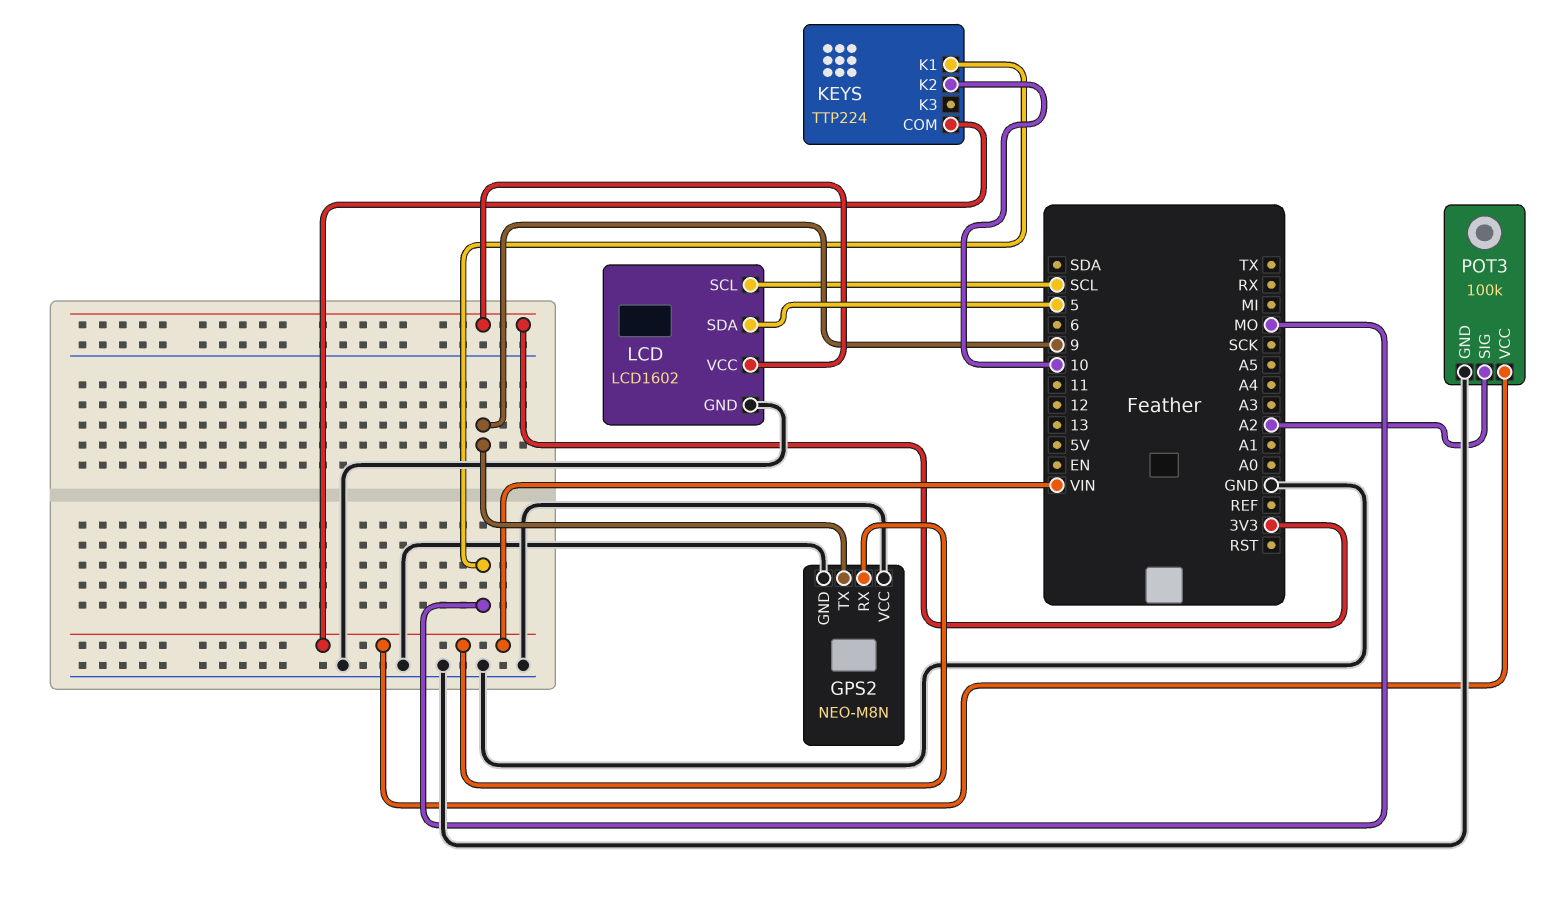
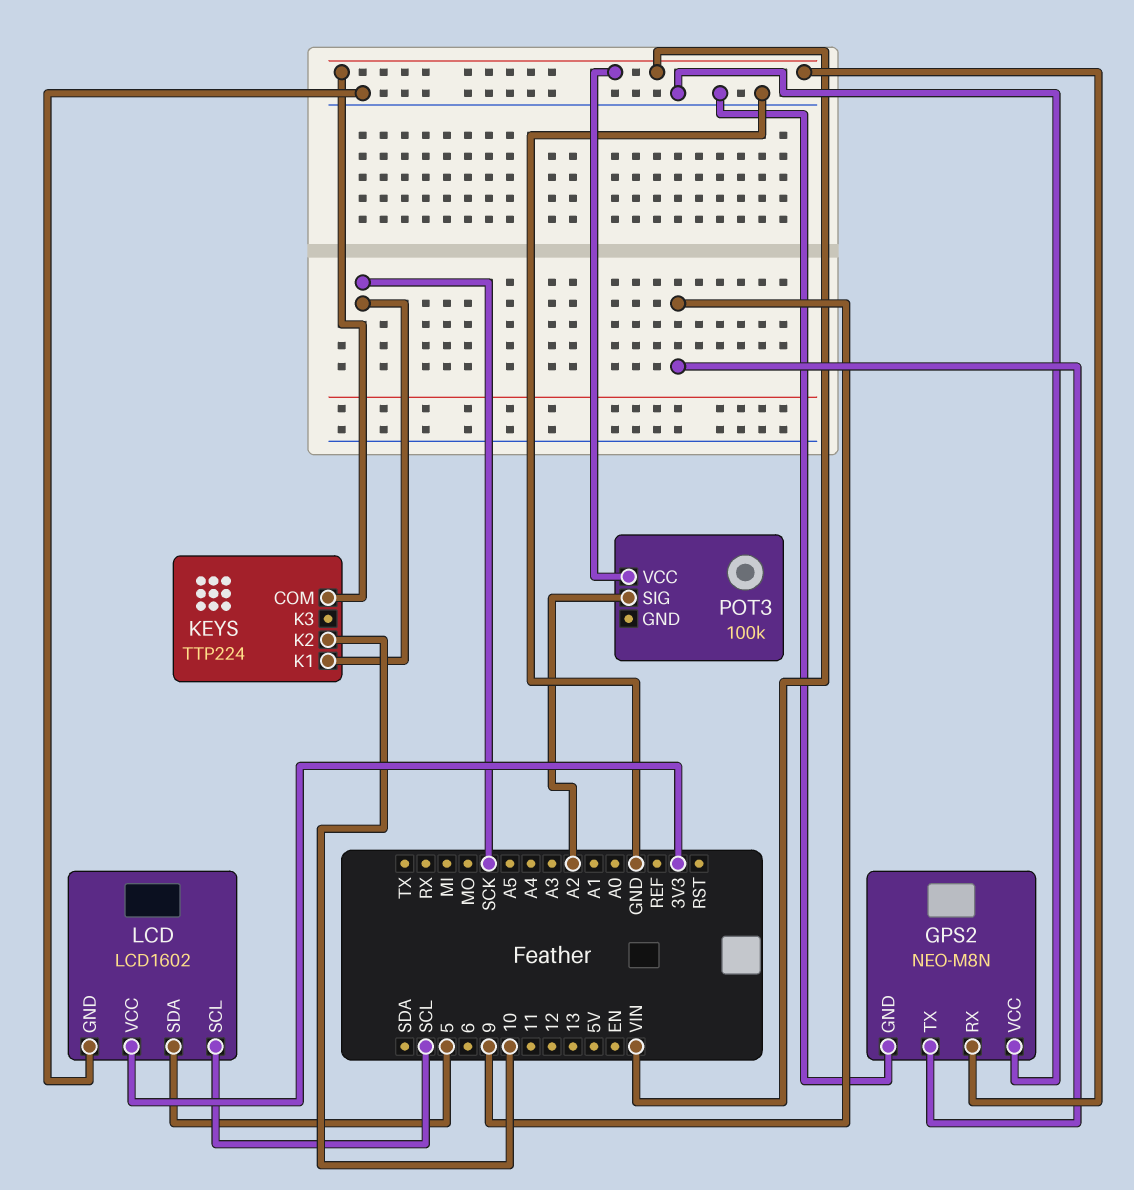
KEYS pin K1: MO -> SCK
POT3 pin GND: GND -> none

